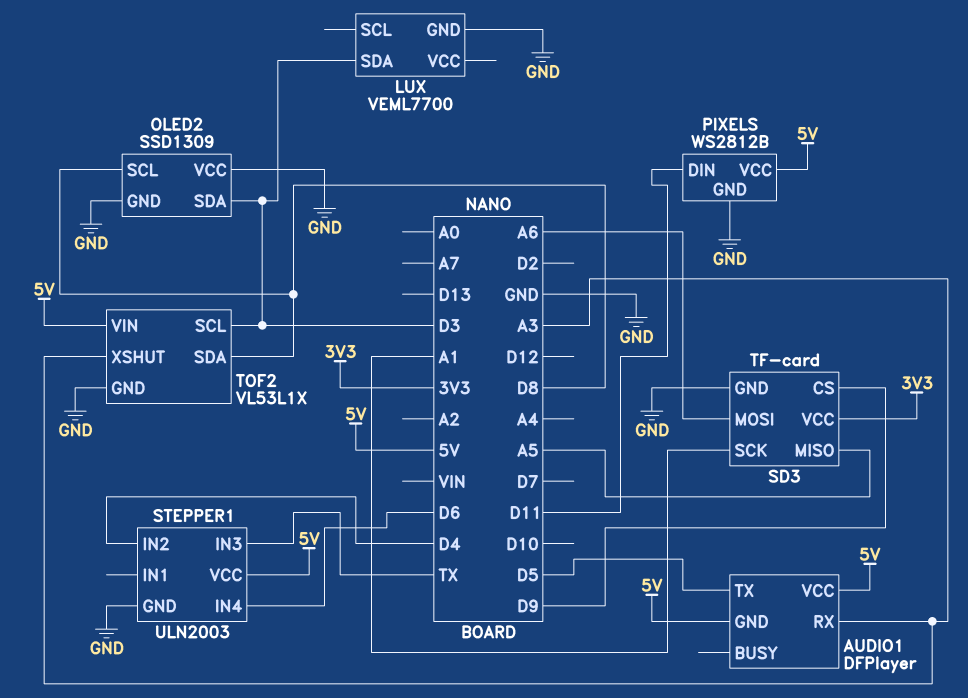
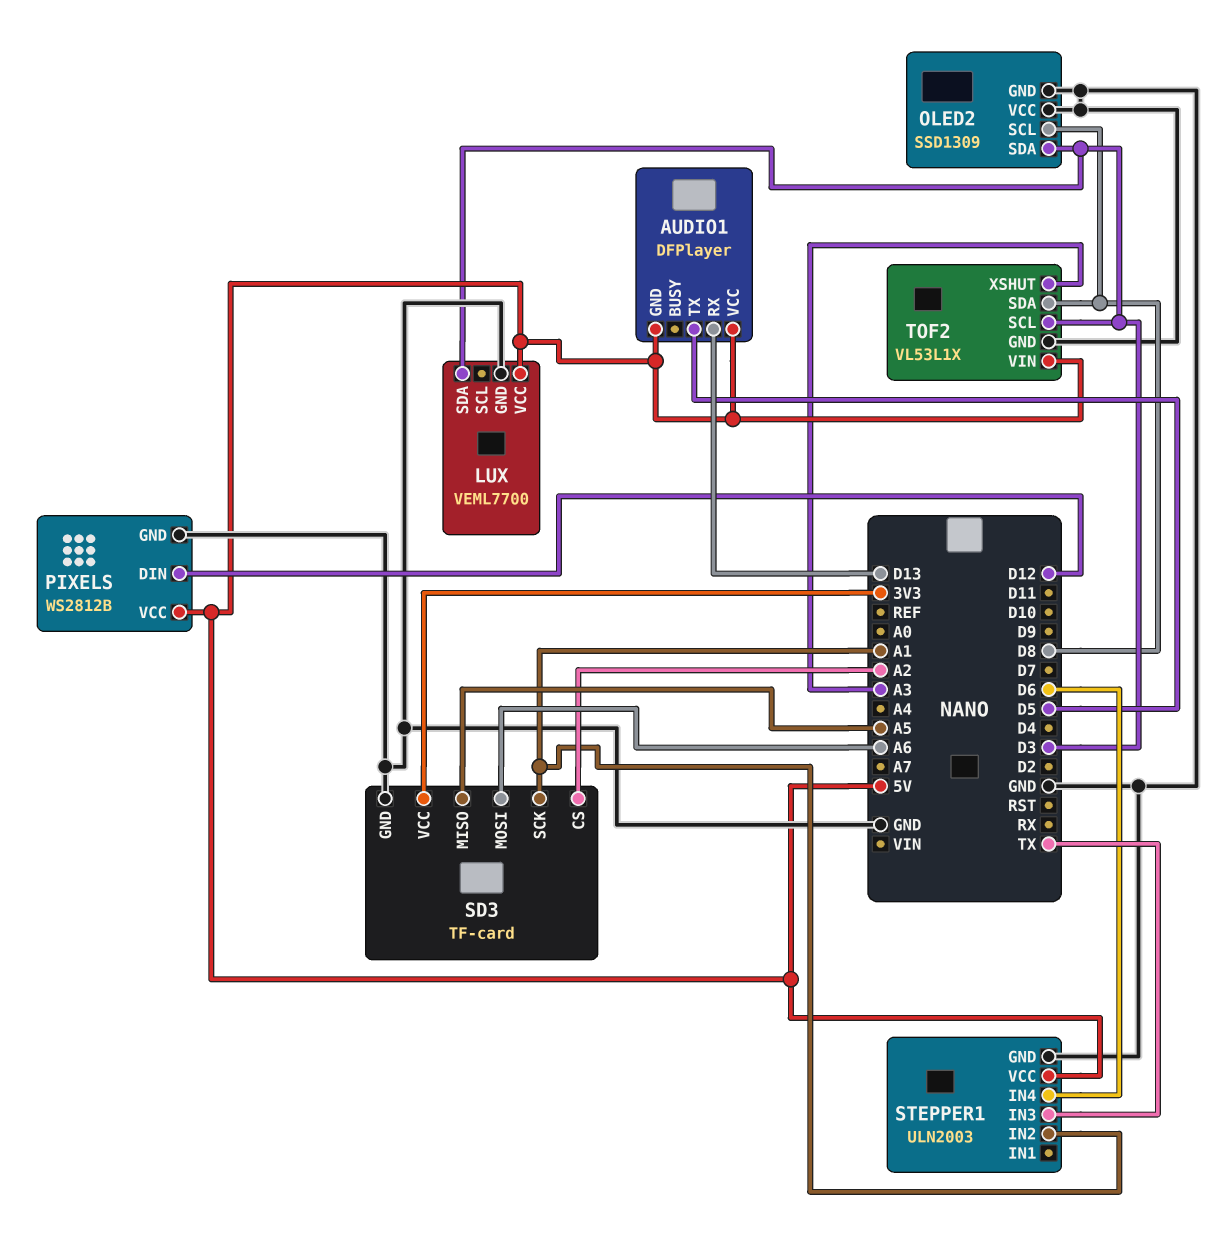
AUDIO1 pin RX: A3 -> D13
LUX pin VCC: none -> 5V
PIXELS pin DIN: D11 -> D12
SD3 pin CS: D9 -> A2
STEPPER1 pin IN2: D4 -> A1

